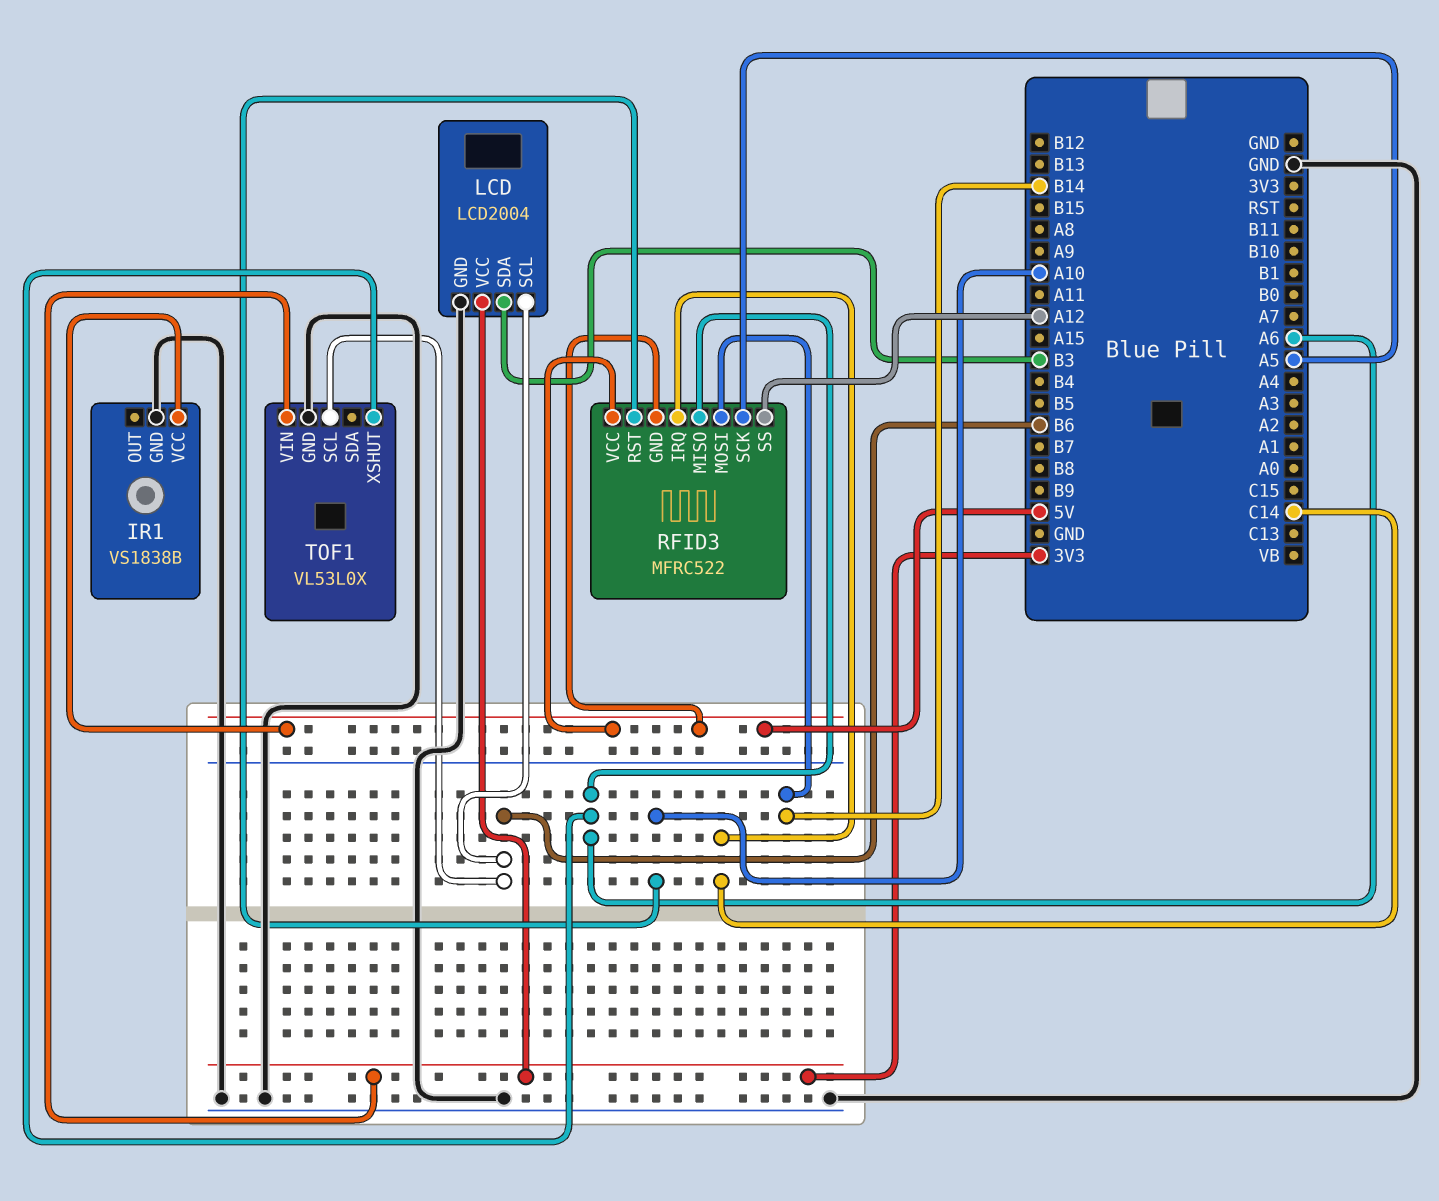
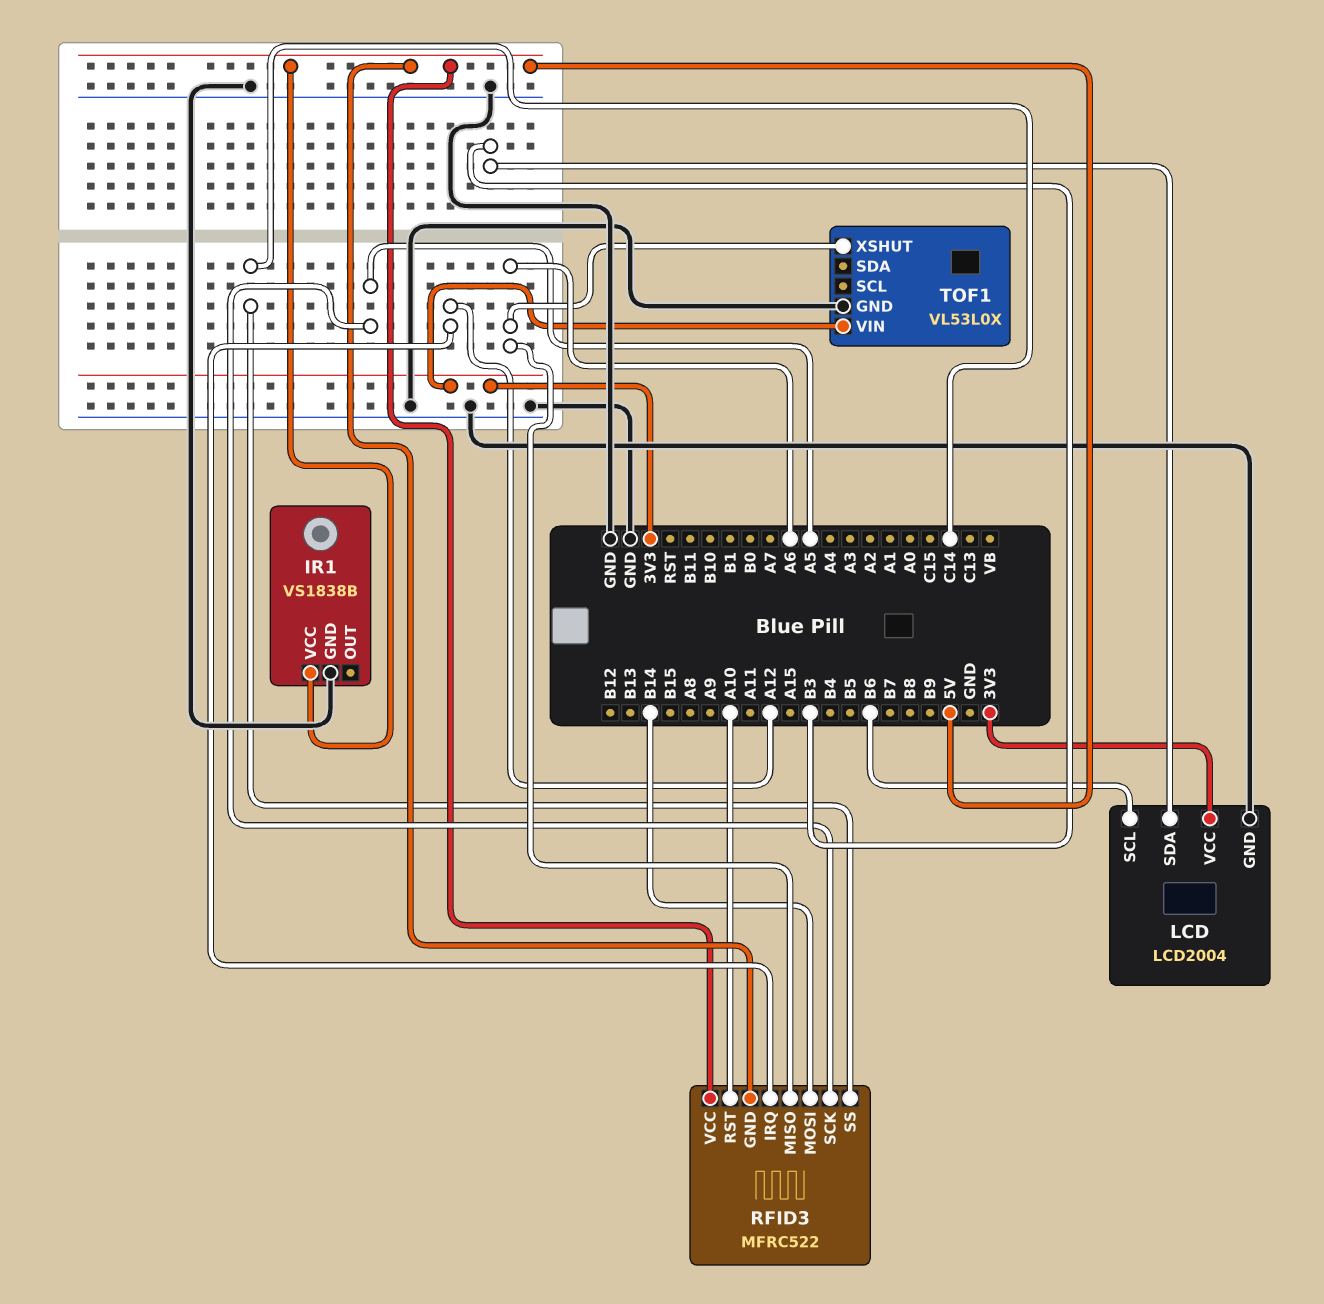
RFID3 pin IRQ: C14 -> A12
RFID3 pin SS: A12 -> C14
TOF1 pin SCL: B6 -> none

